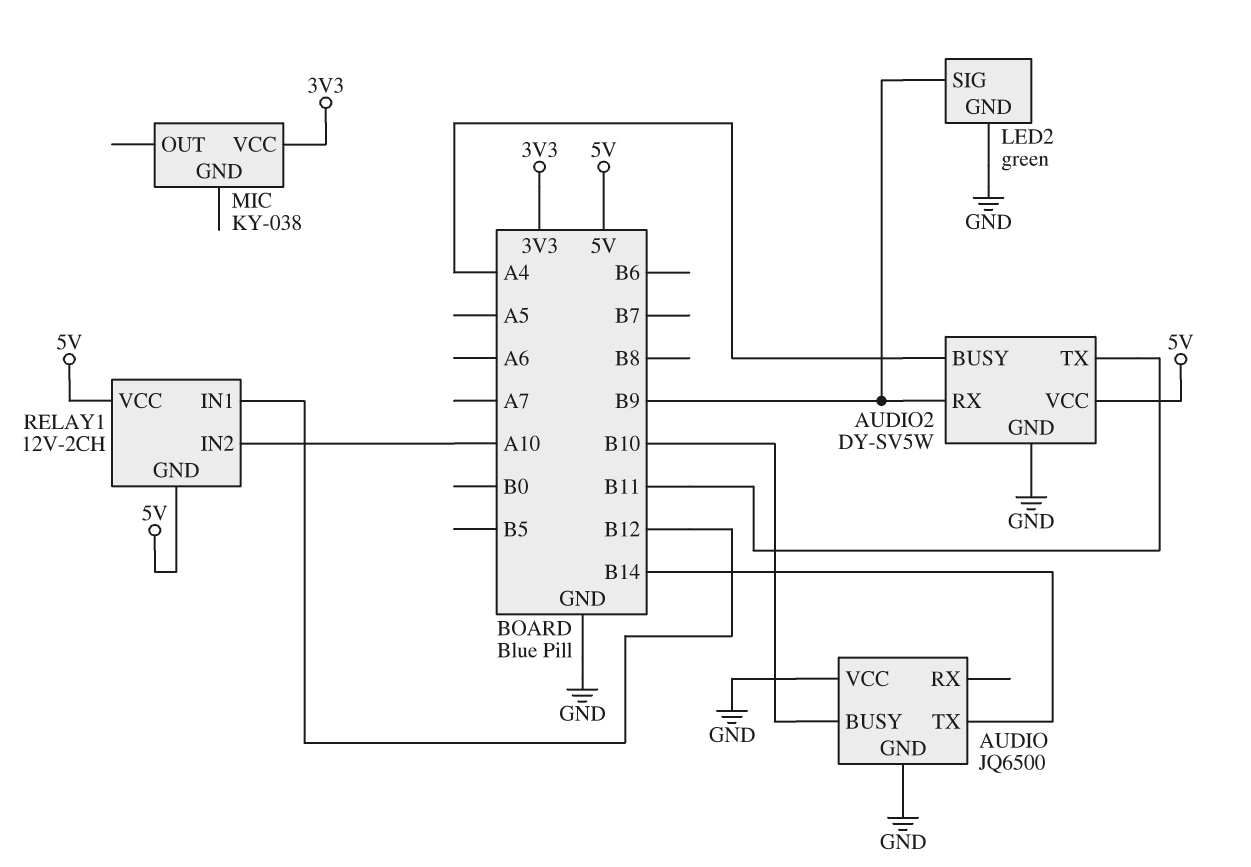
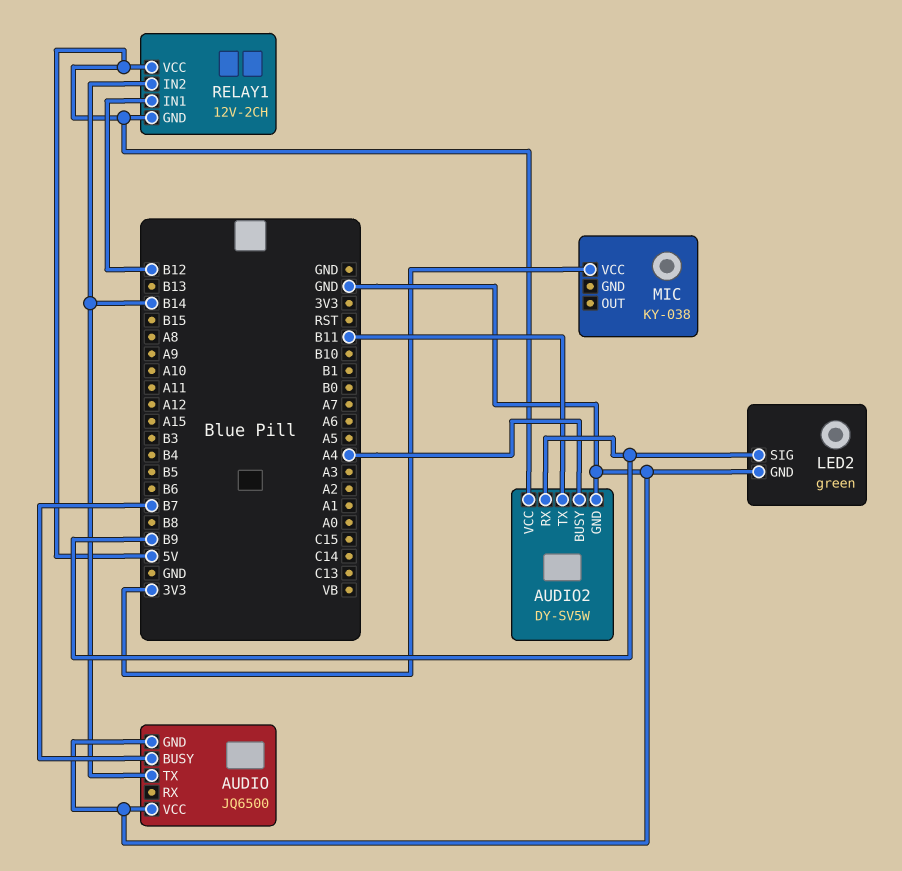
AUDIO pin BUSY: B10 -> B7
RELAY1 pin IN2: A10 -> B14

